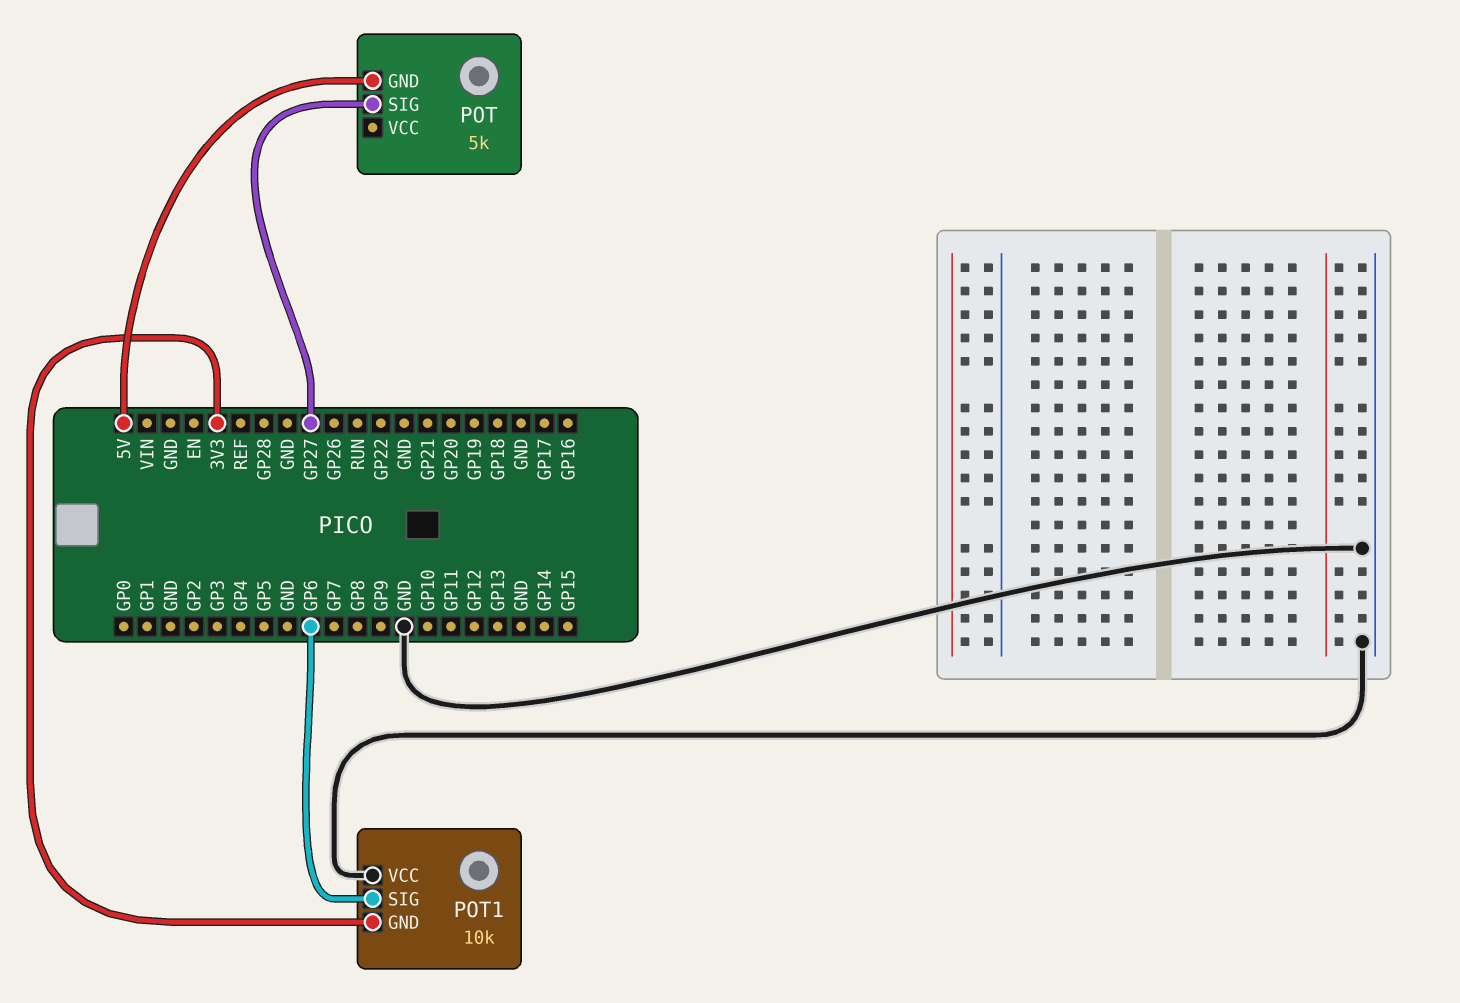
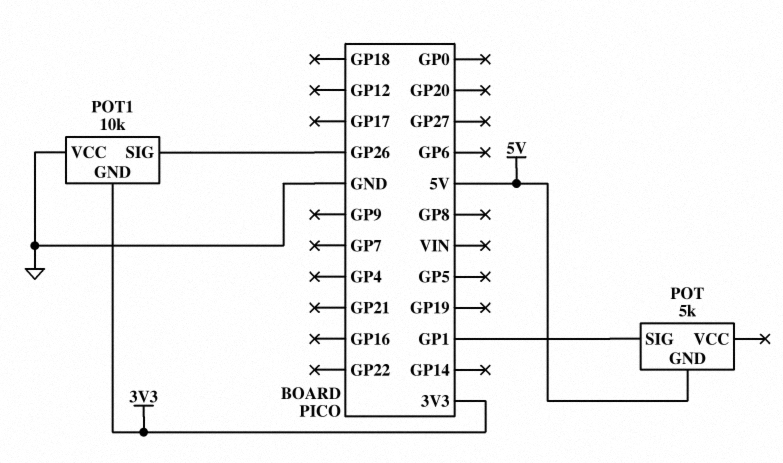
POT pin SIG: GP27 -> GP1
POT1 pin SIG: GP6 -> GP26

